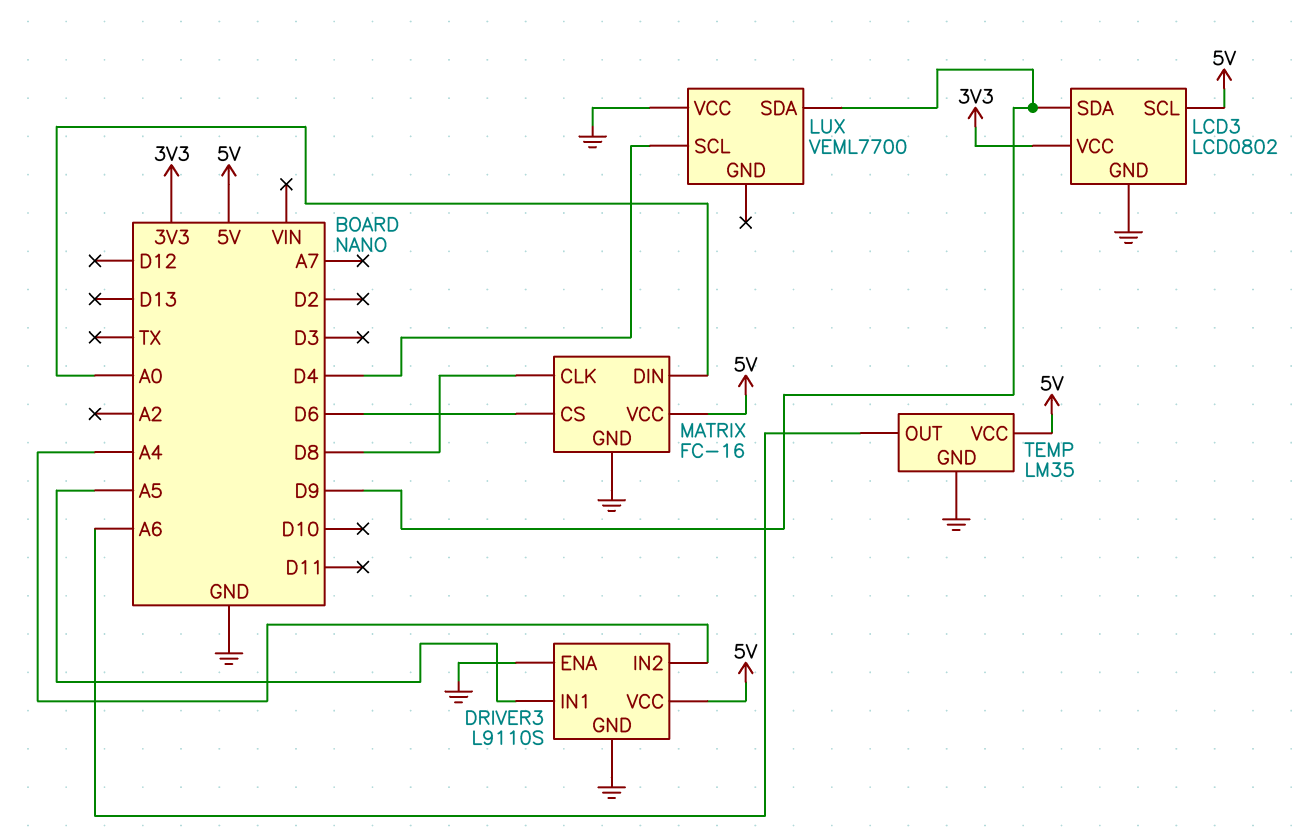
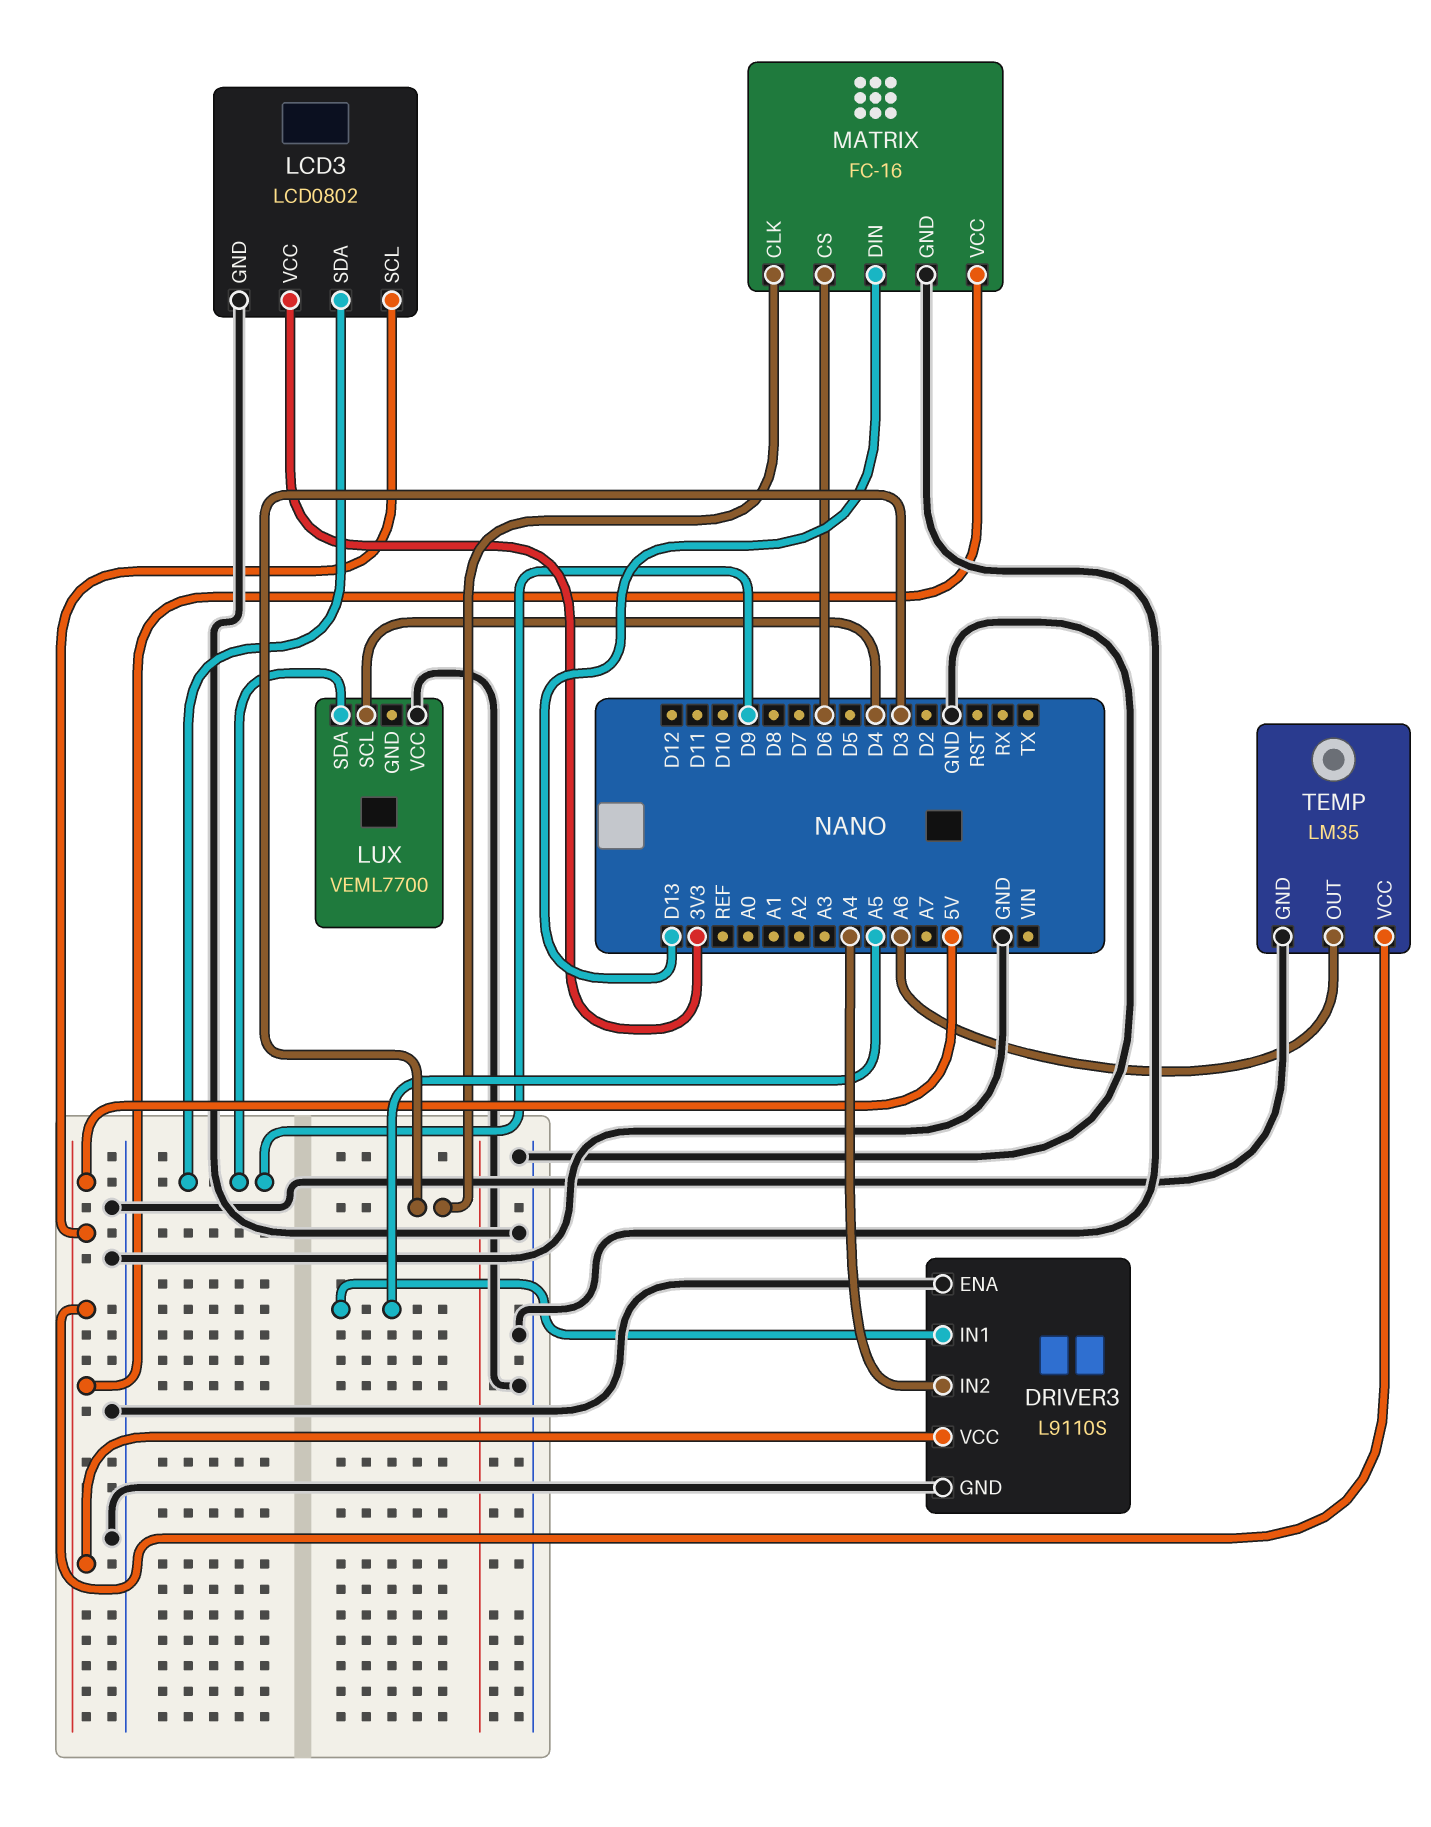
MATRIX pin CLK: D8 -> D3
MATRIX pin DIN: A0 -> D13

